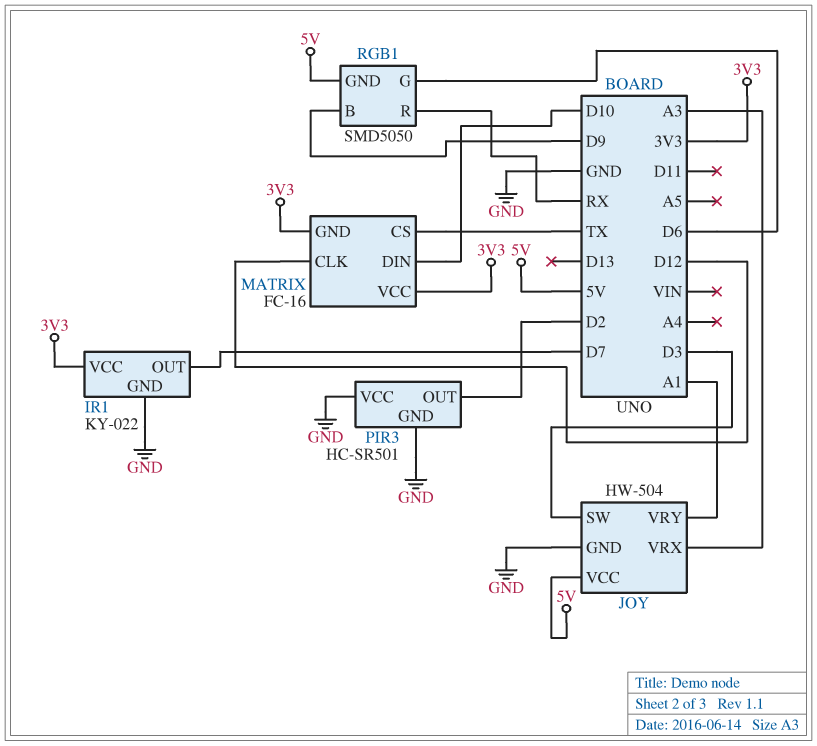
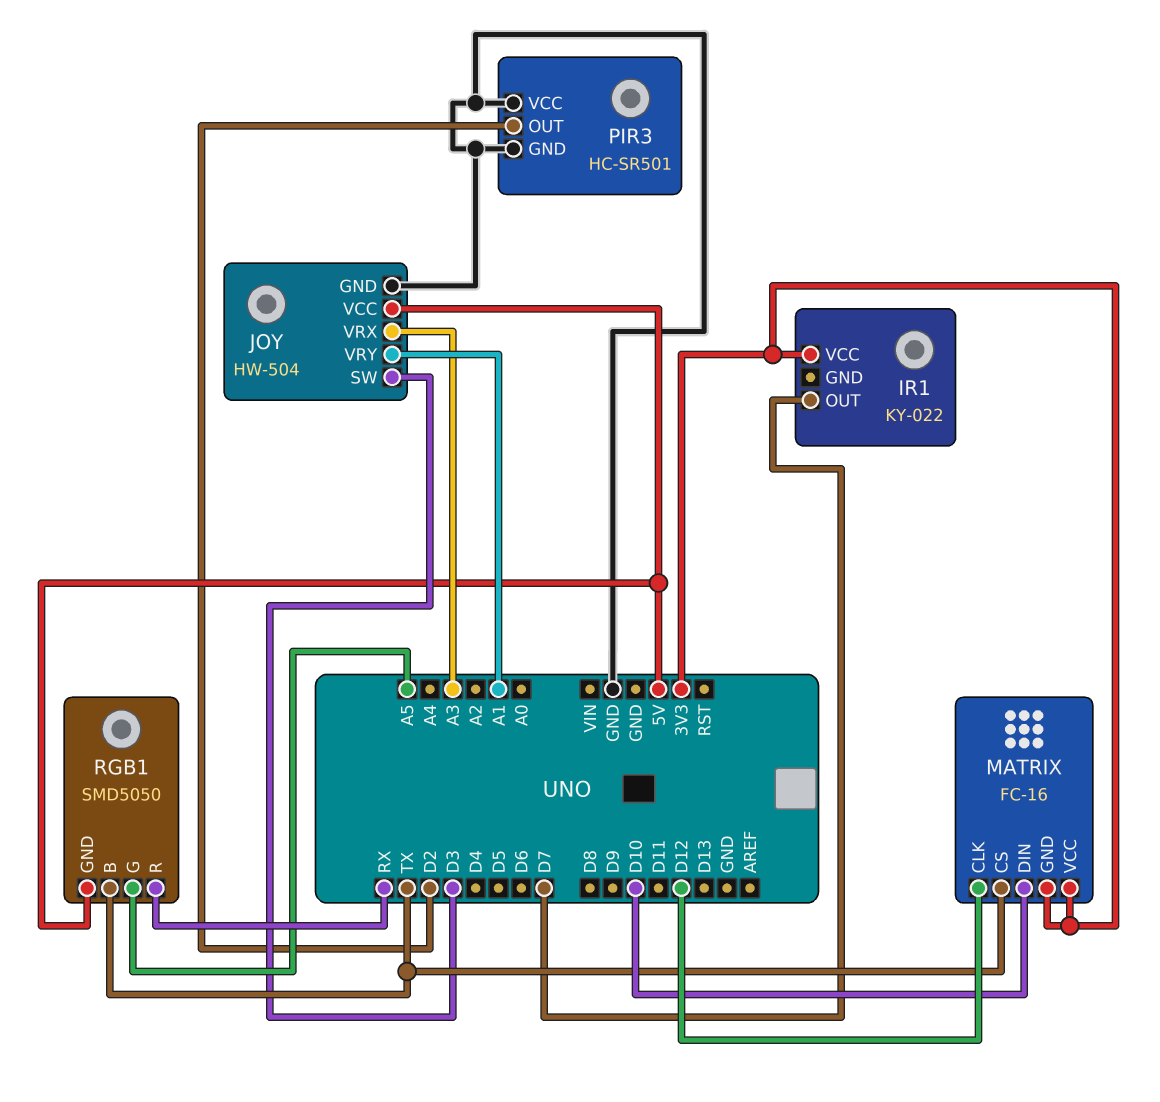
IR1 pin GND: GND -> none
RGB1 pin B: D9 -> TX
RGB1 pin G: D6 -> A5

